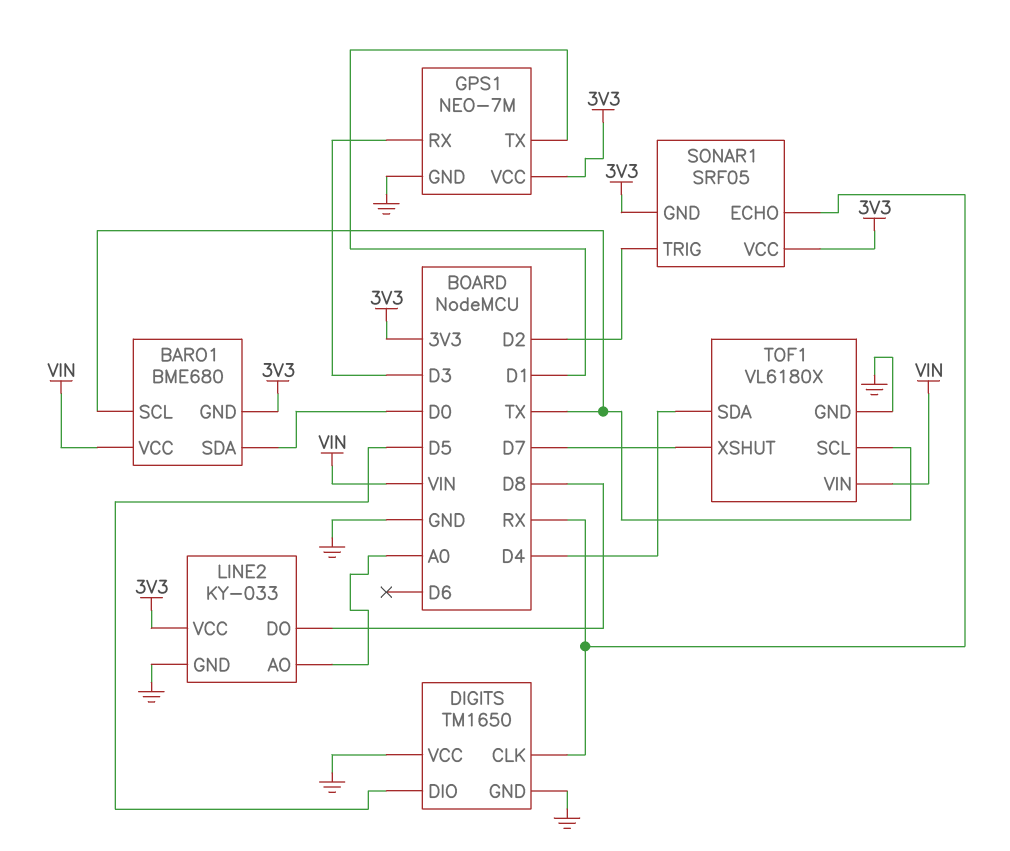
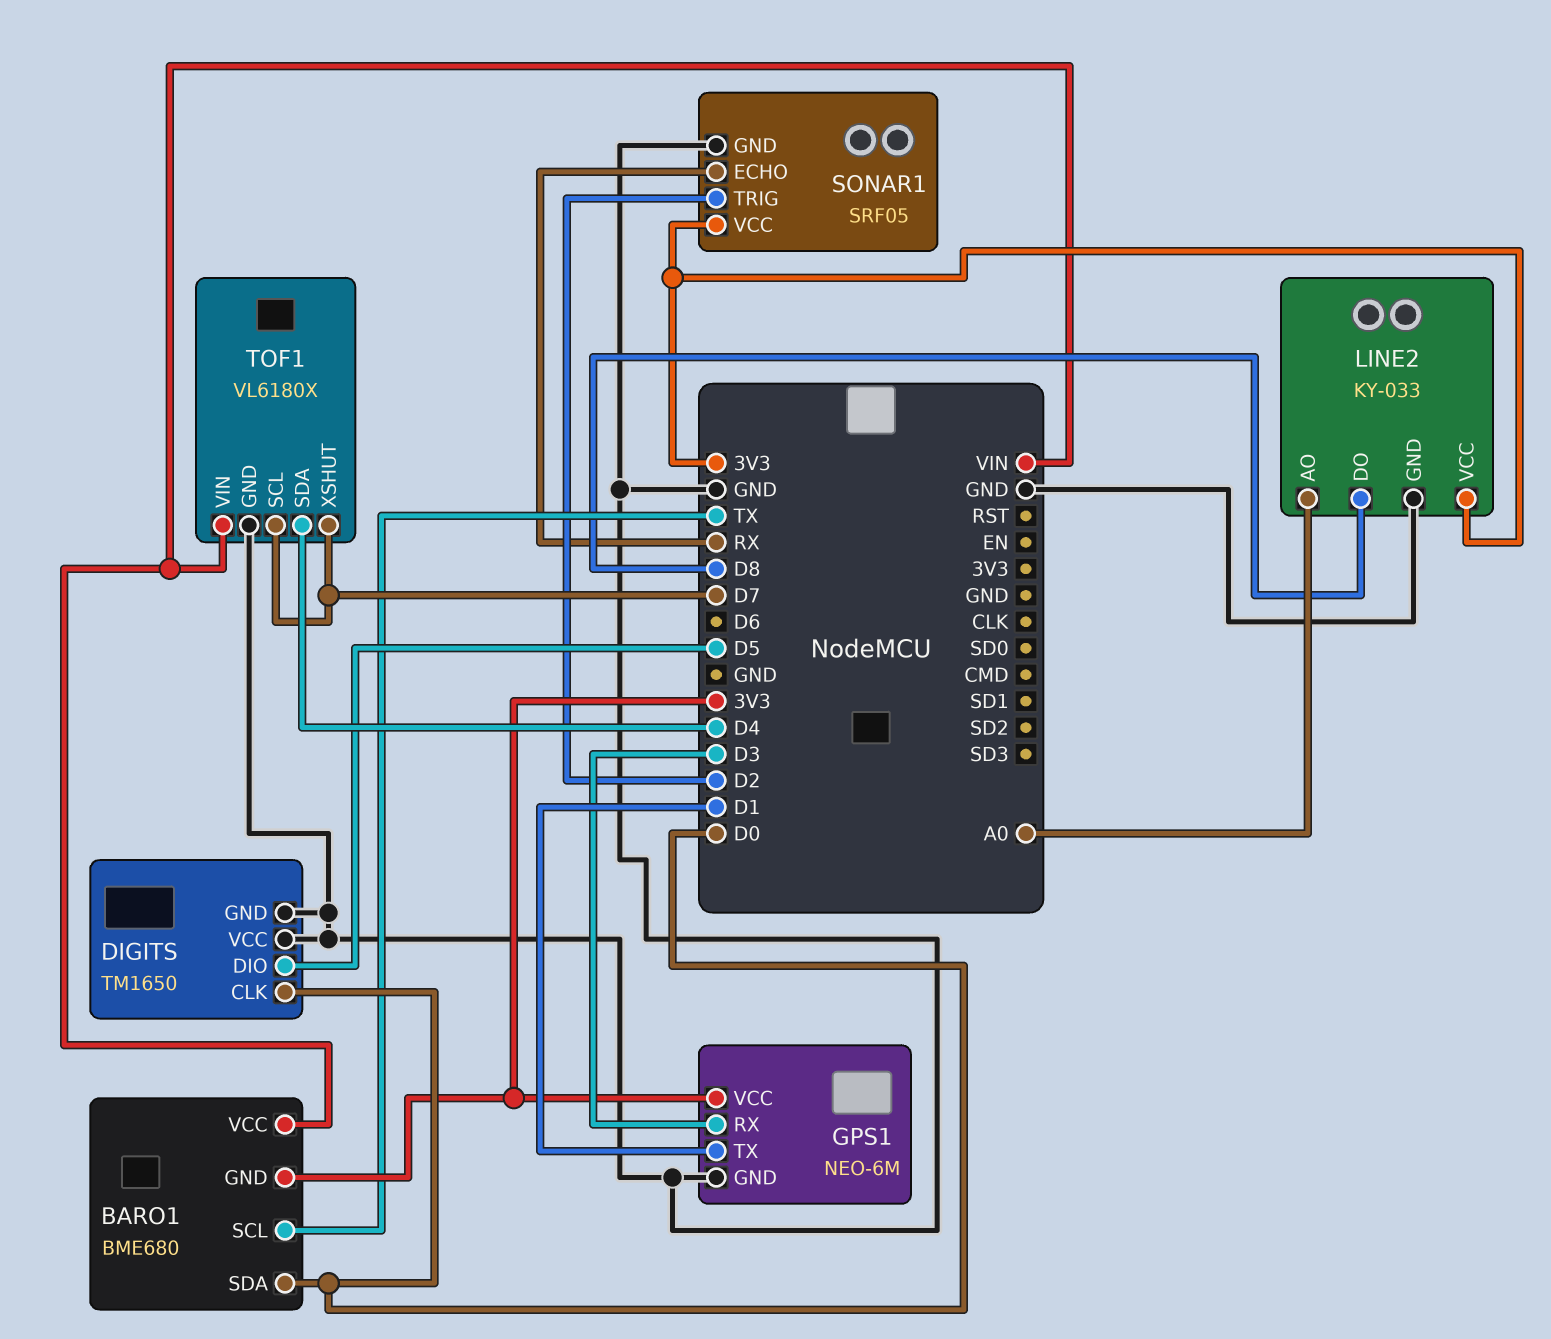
DIGITS pin CLK: RX -> D0
GPS1: NEO-7M -> NEO-6M
SONAR1 pin GND: 3V3 -> GND
TOF1 pin SCL: TX -> D7

